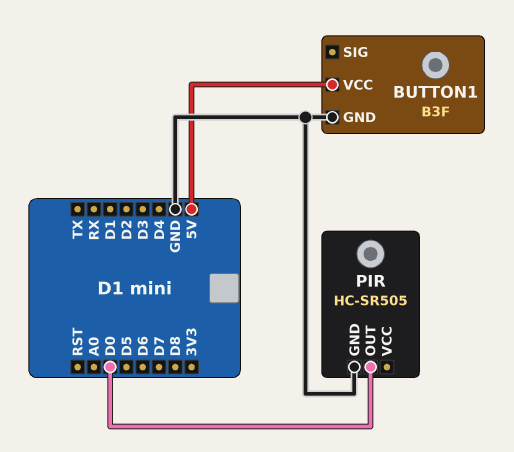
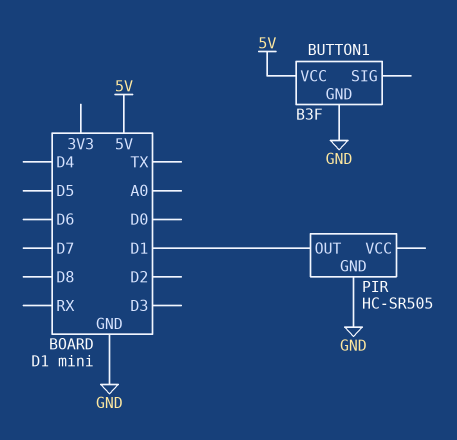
PIR pin OUT: D0 -> D1

